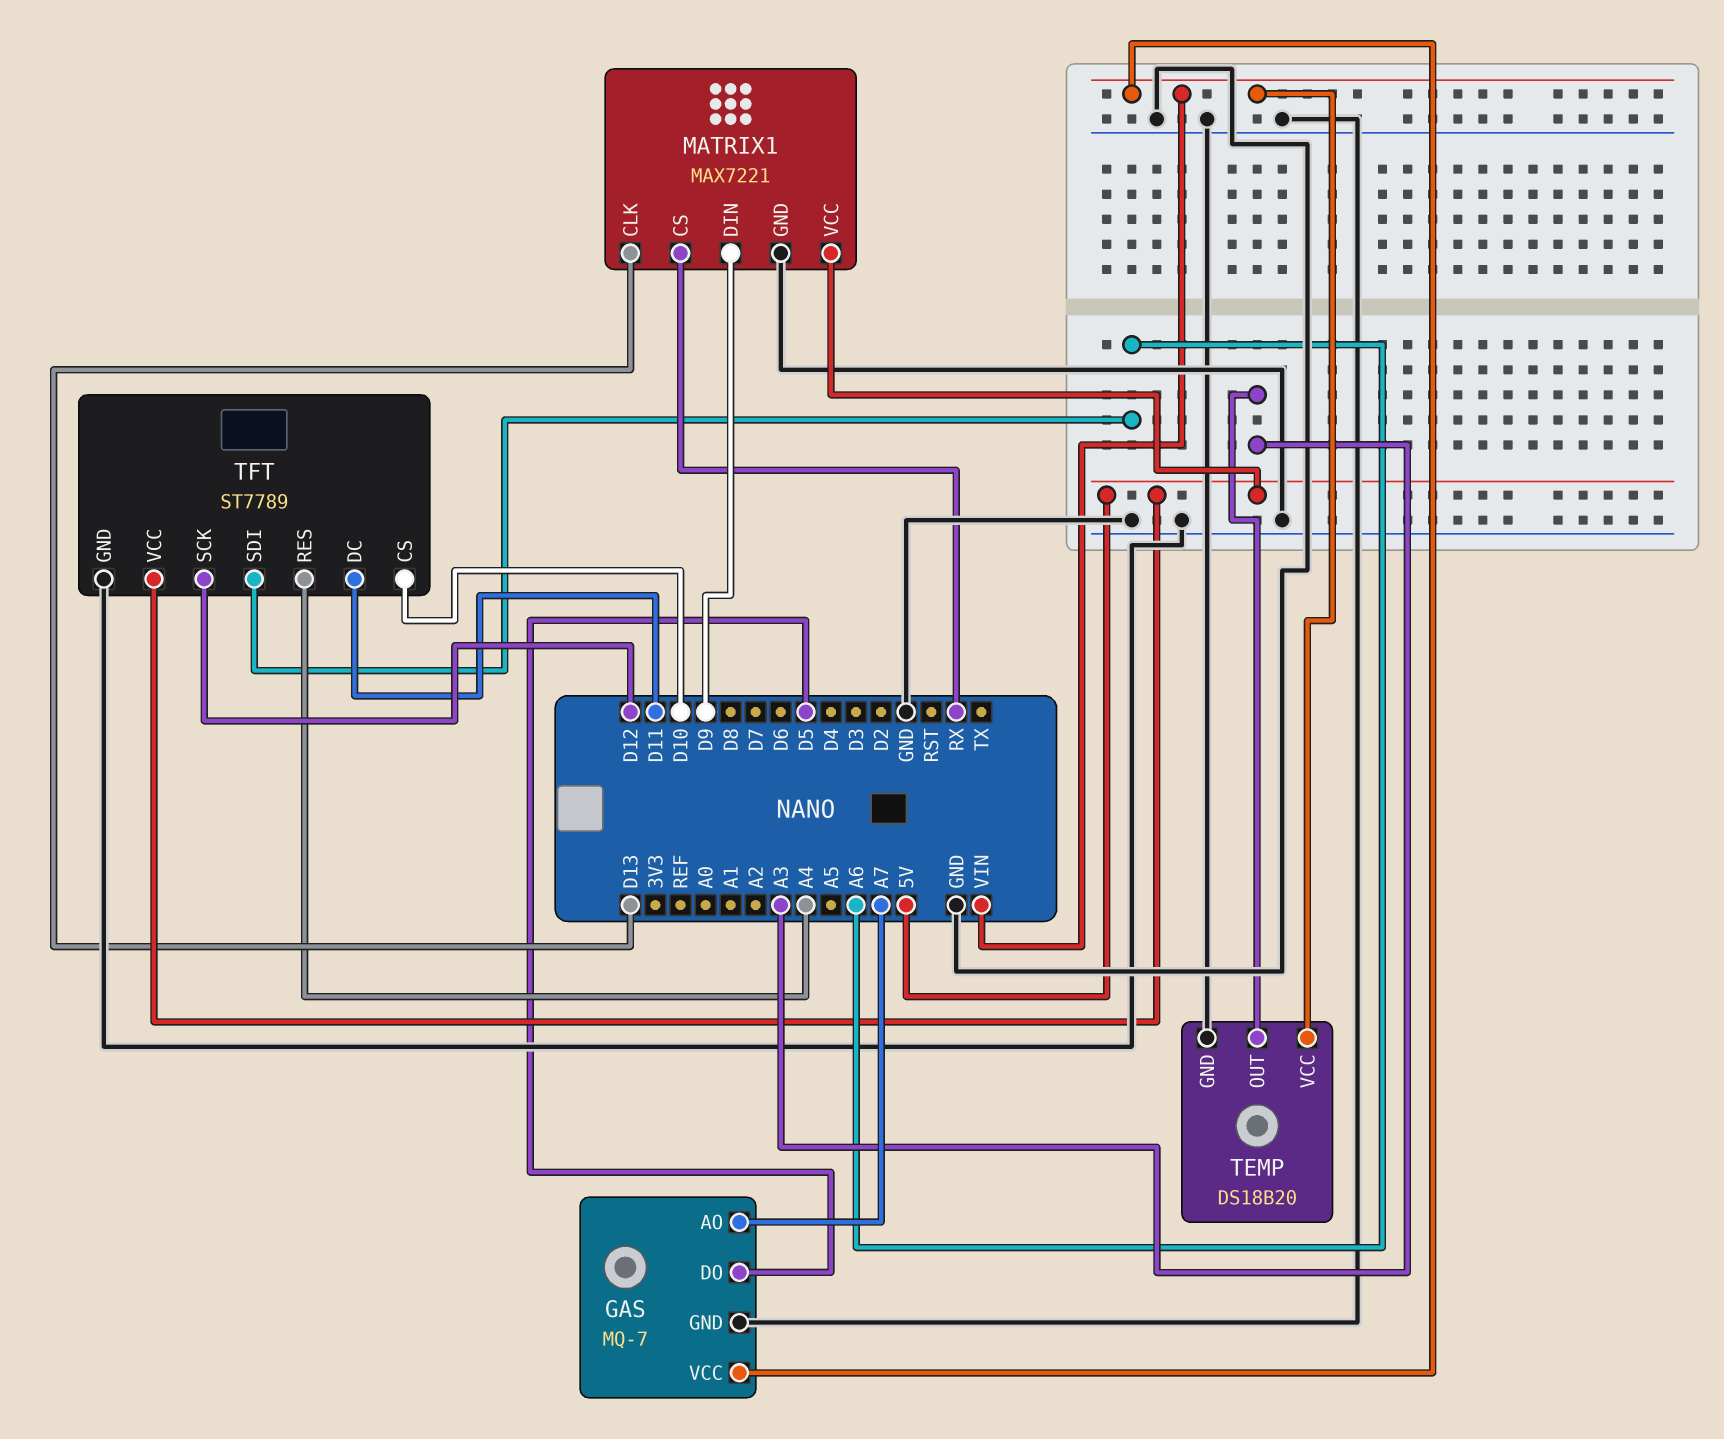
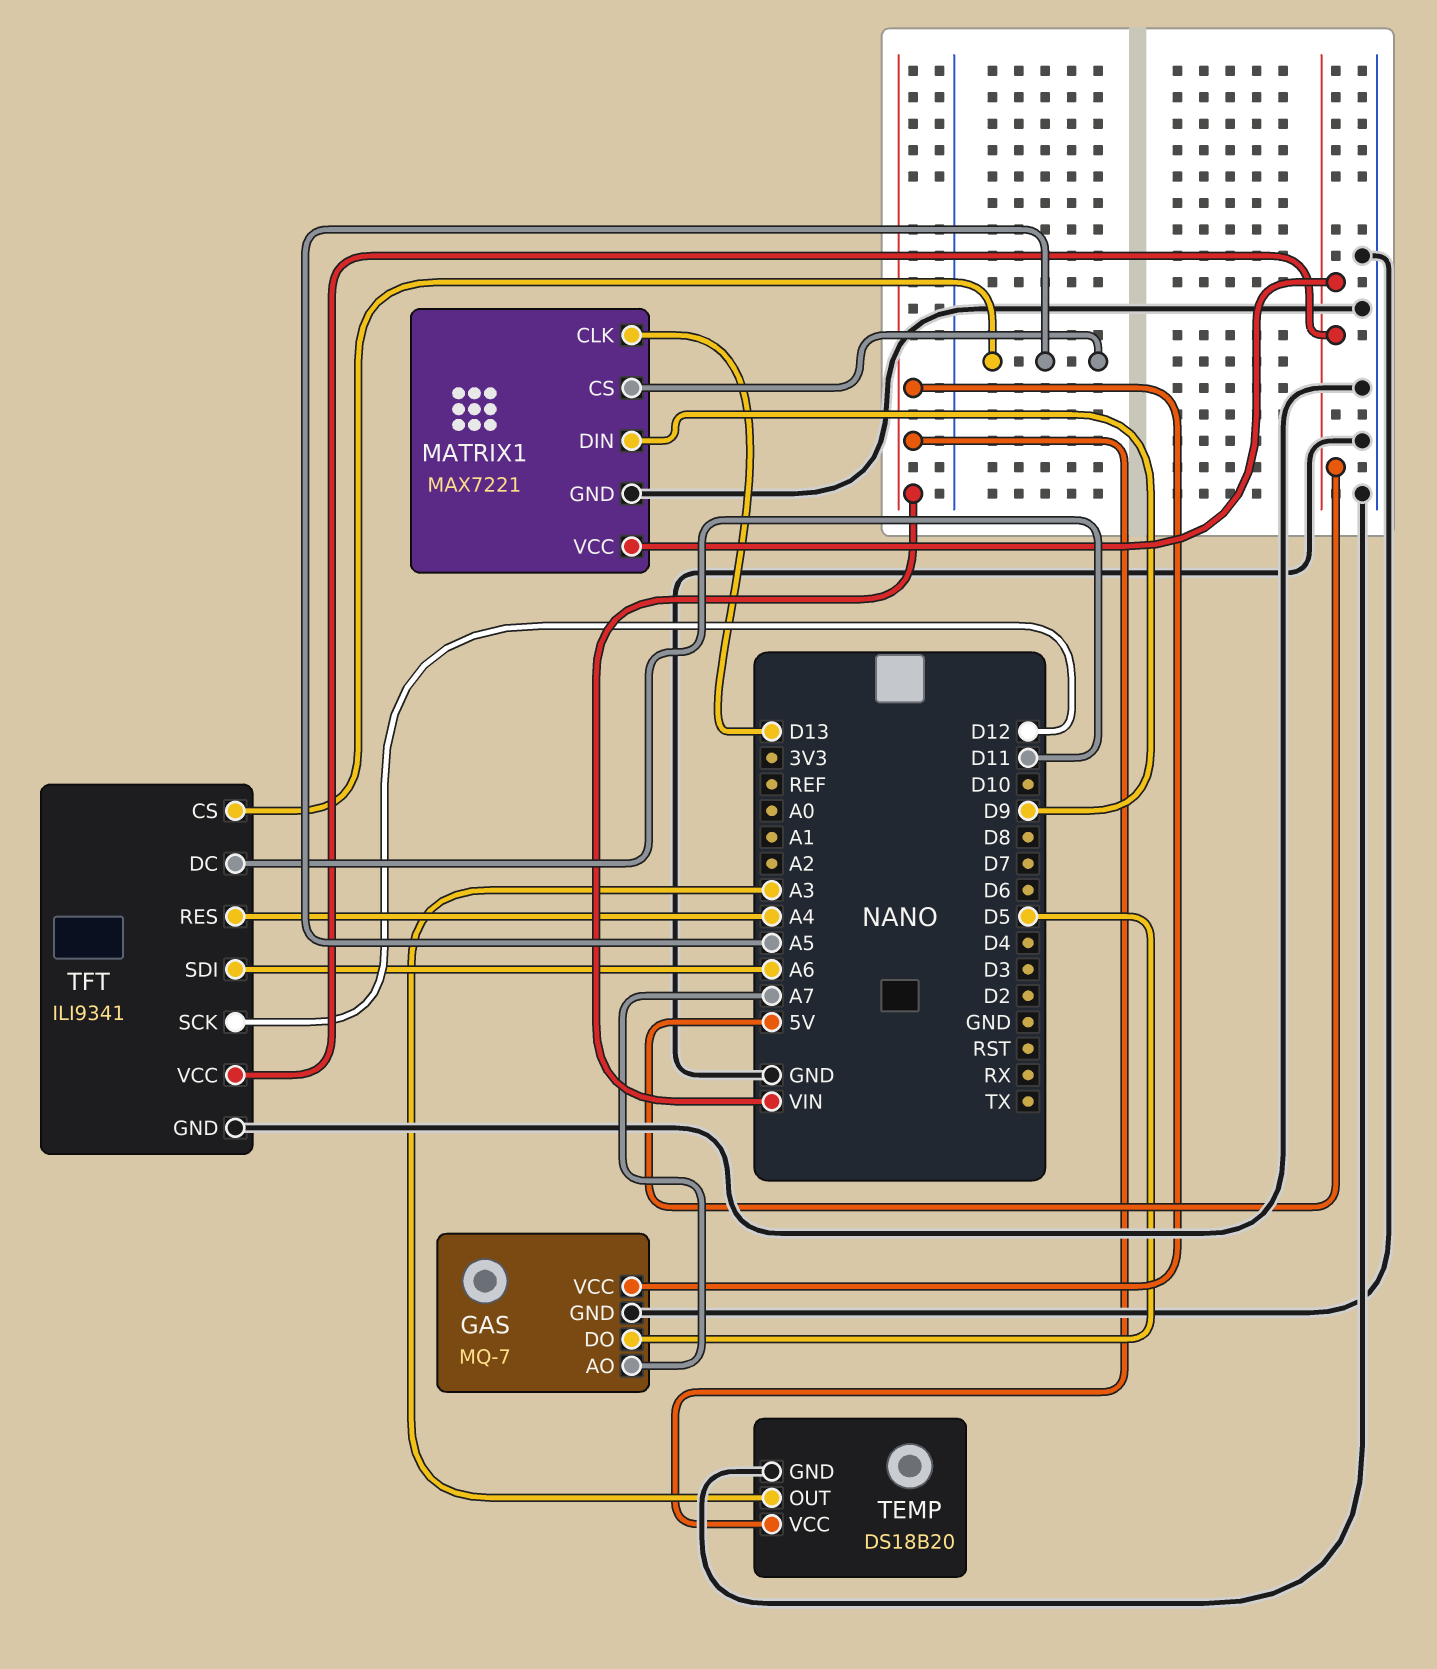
MATRIX1 pin CS: RX -> A5
TFT: ST7789 -> ILI9341
TFT pin CS: D10 -> A5

